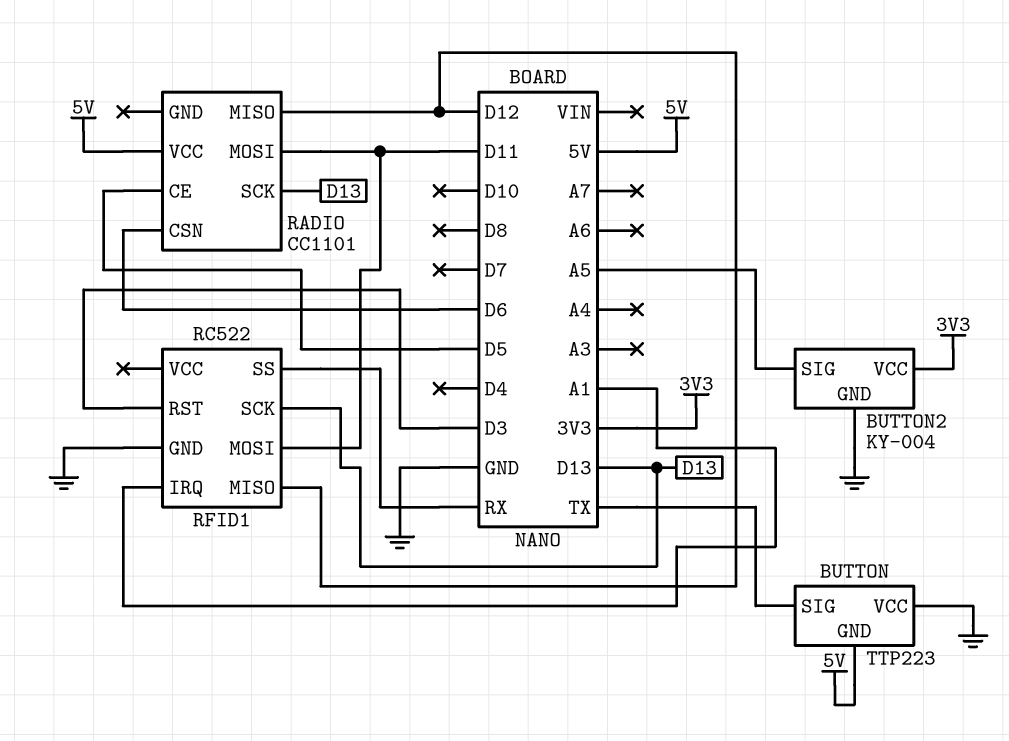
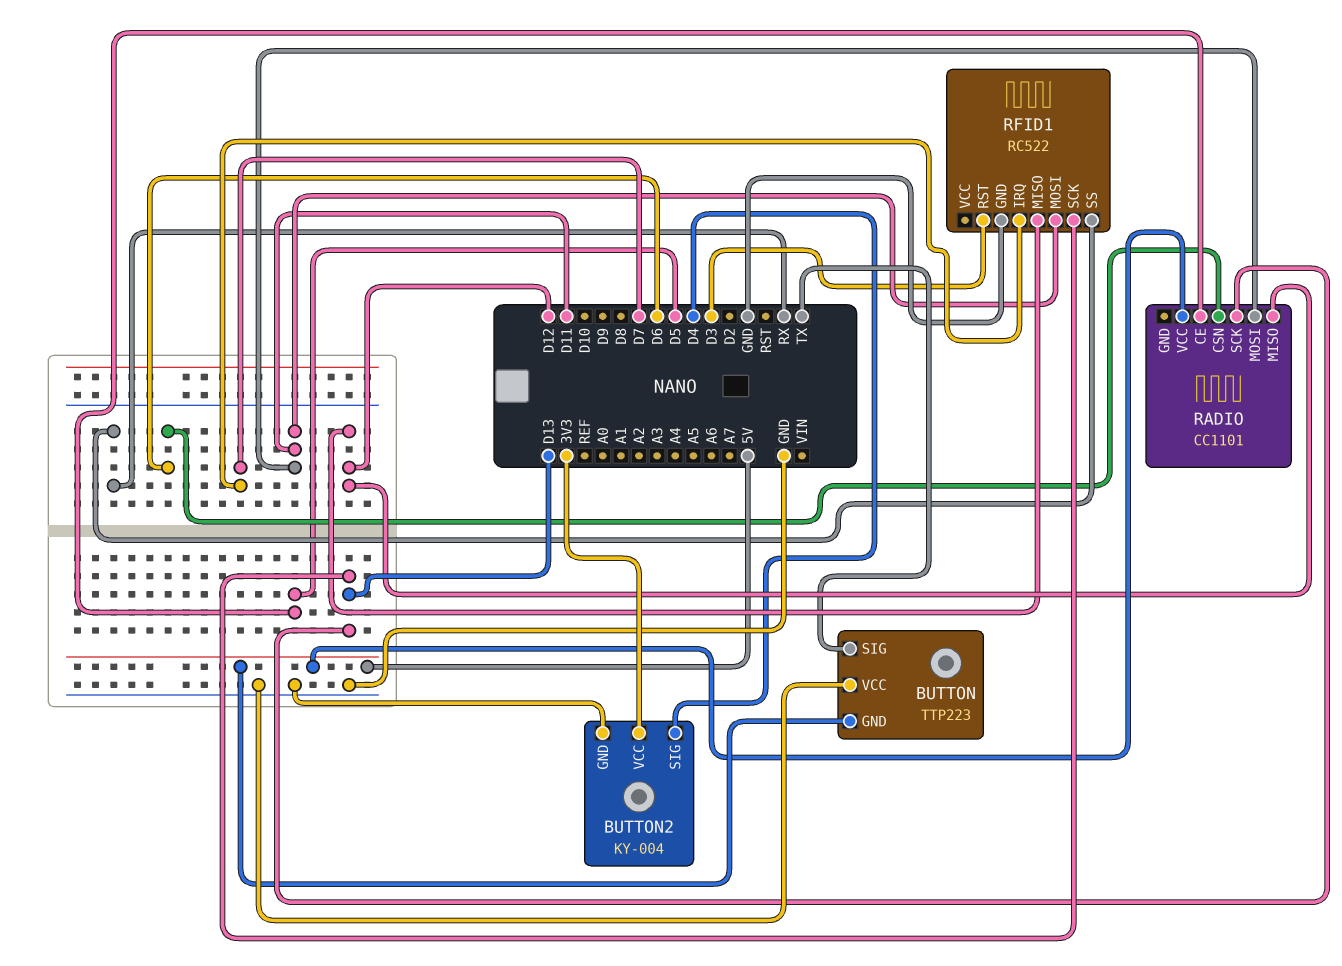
BUTTON2 pin SIG: A5 -> D4
RFID1 pin IRQ: A1 -> D7

